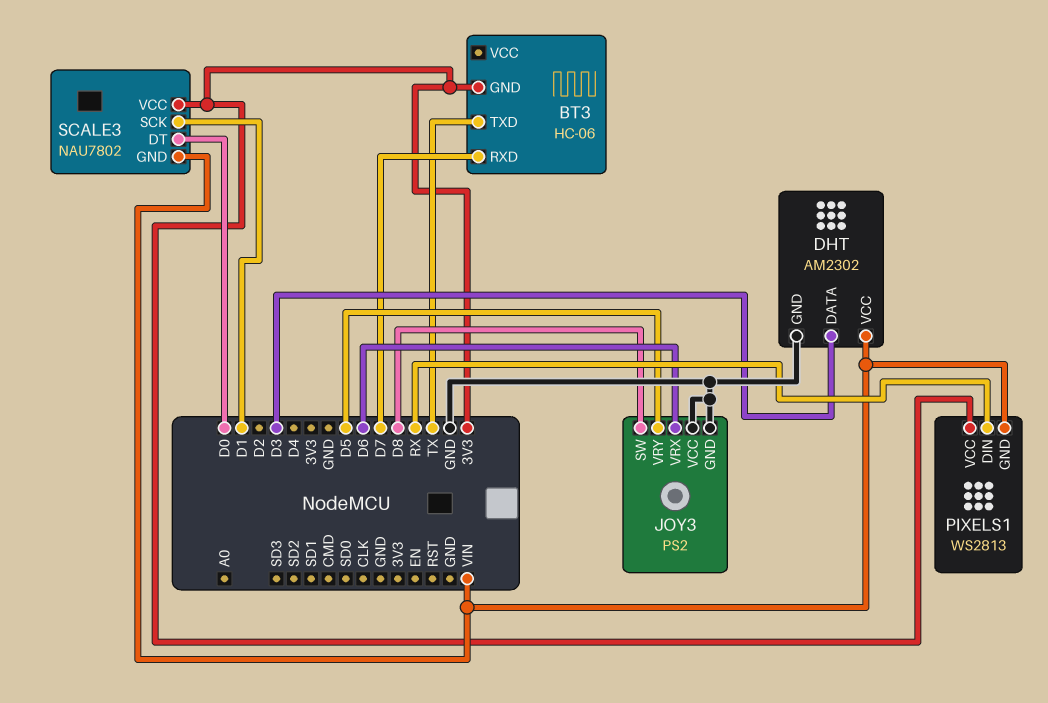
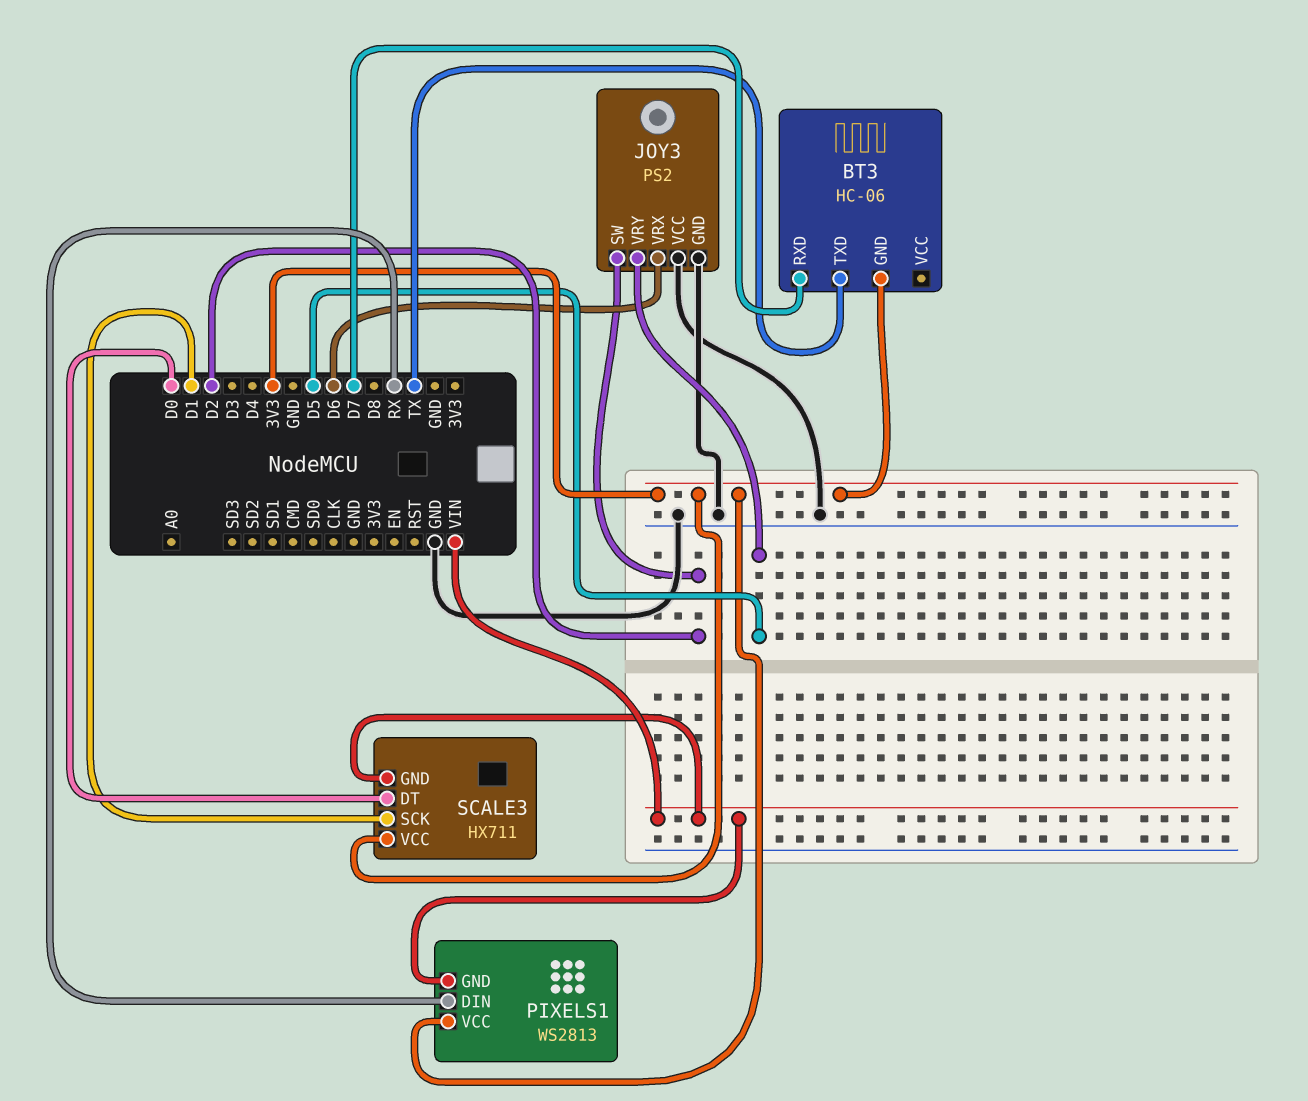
DHT: AM2302 -> none
DHT pin DATA: D3 -> none
DHT pin GND: GND -> none
DHT pin VCC: VIN -> none
JOY3 pin SW: D8 -> D2
SCALE3: NAU7802 -> HX711

